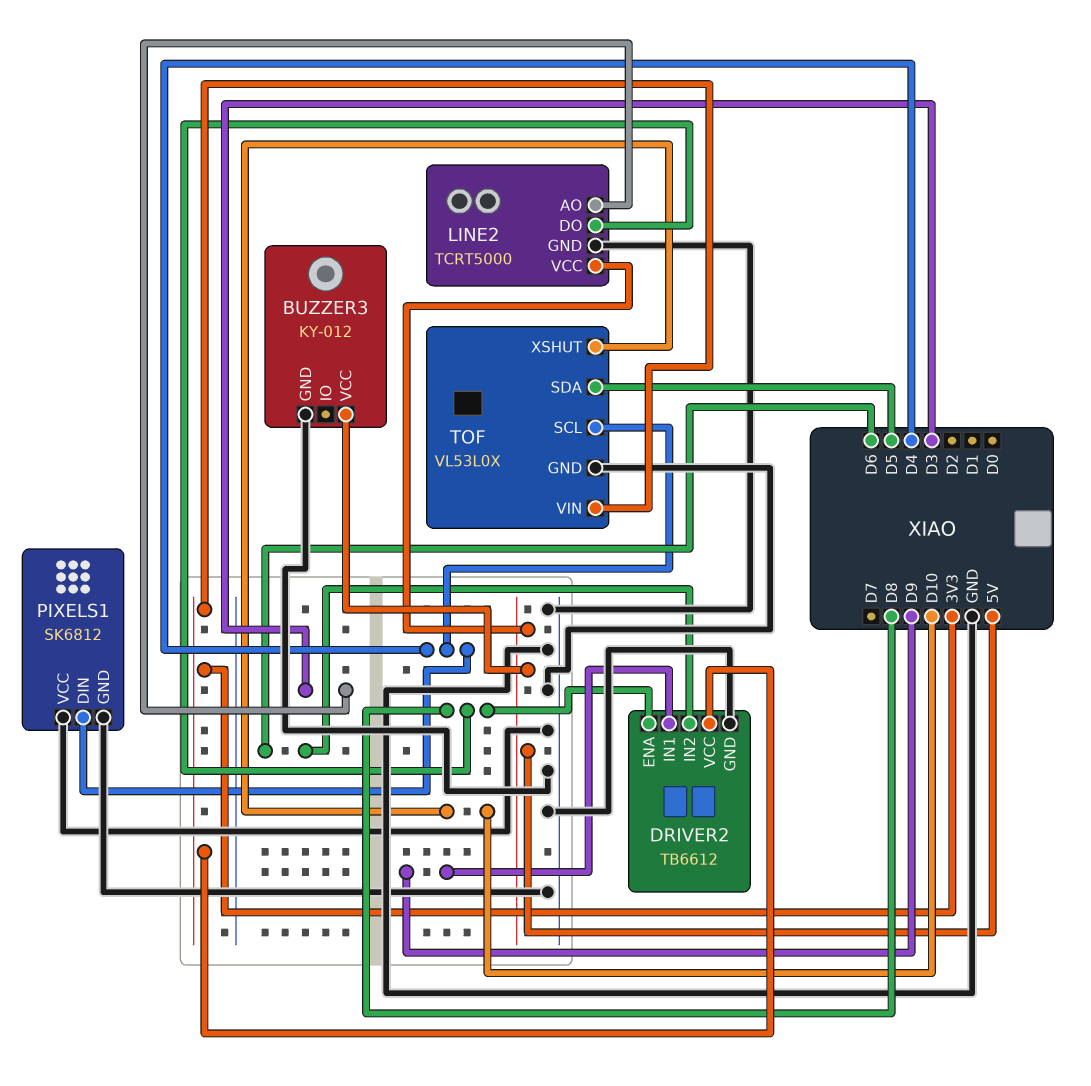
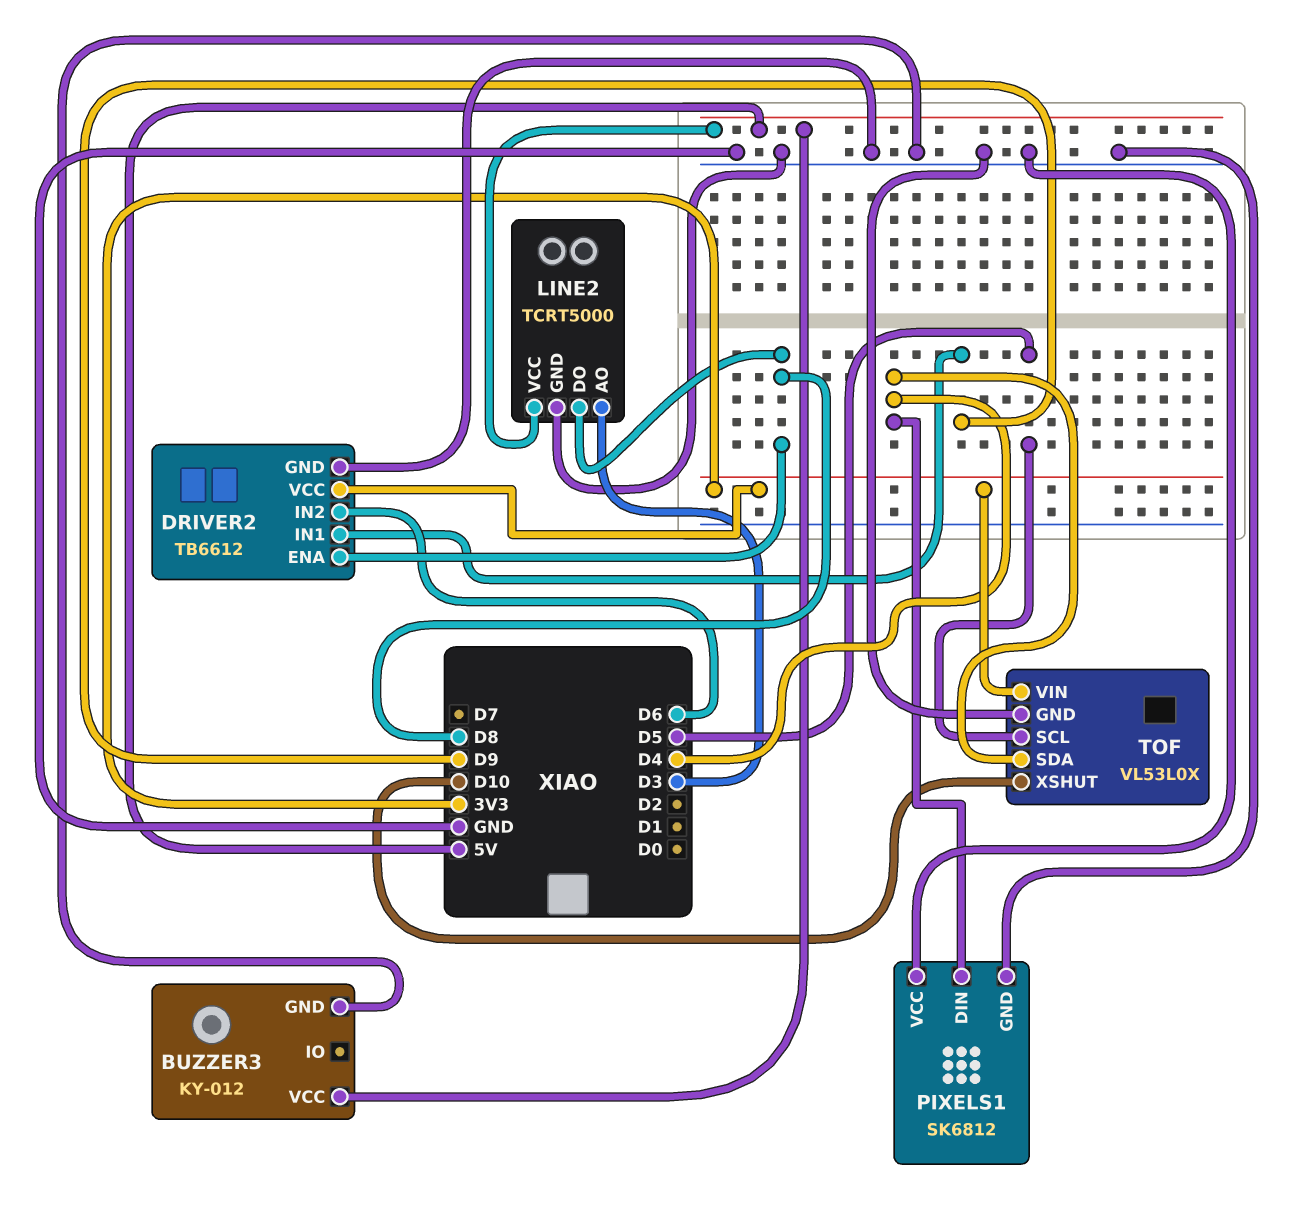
TOF pin SCL: D4 -> D5
TOF pin SDA: D5 -> D4

